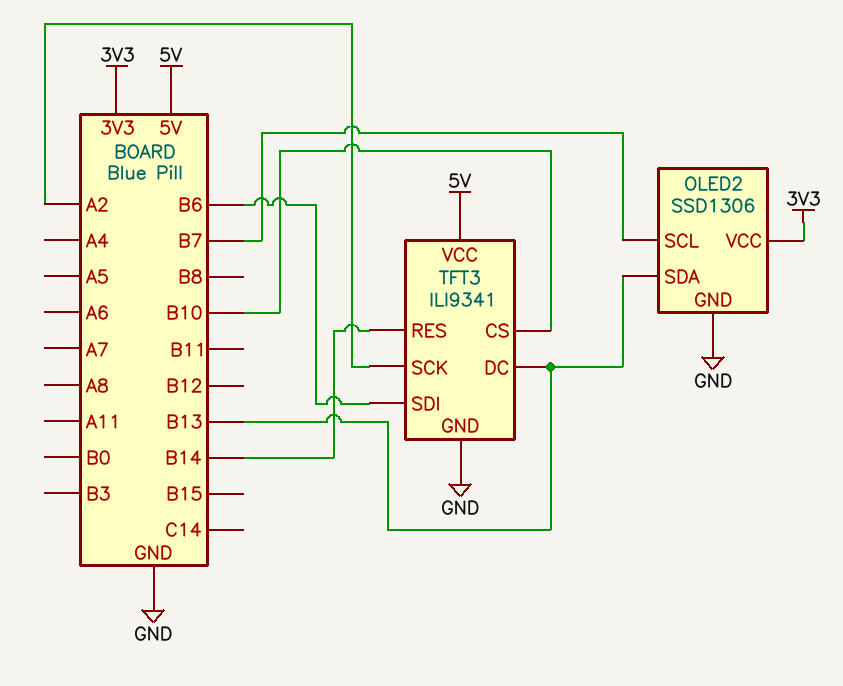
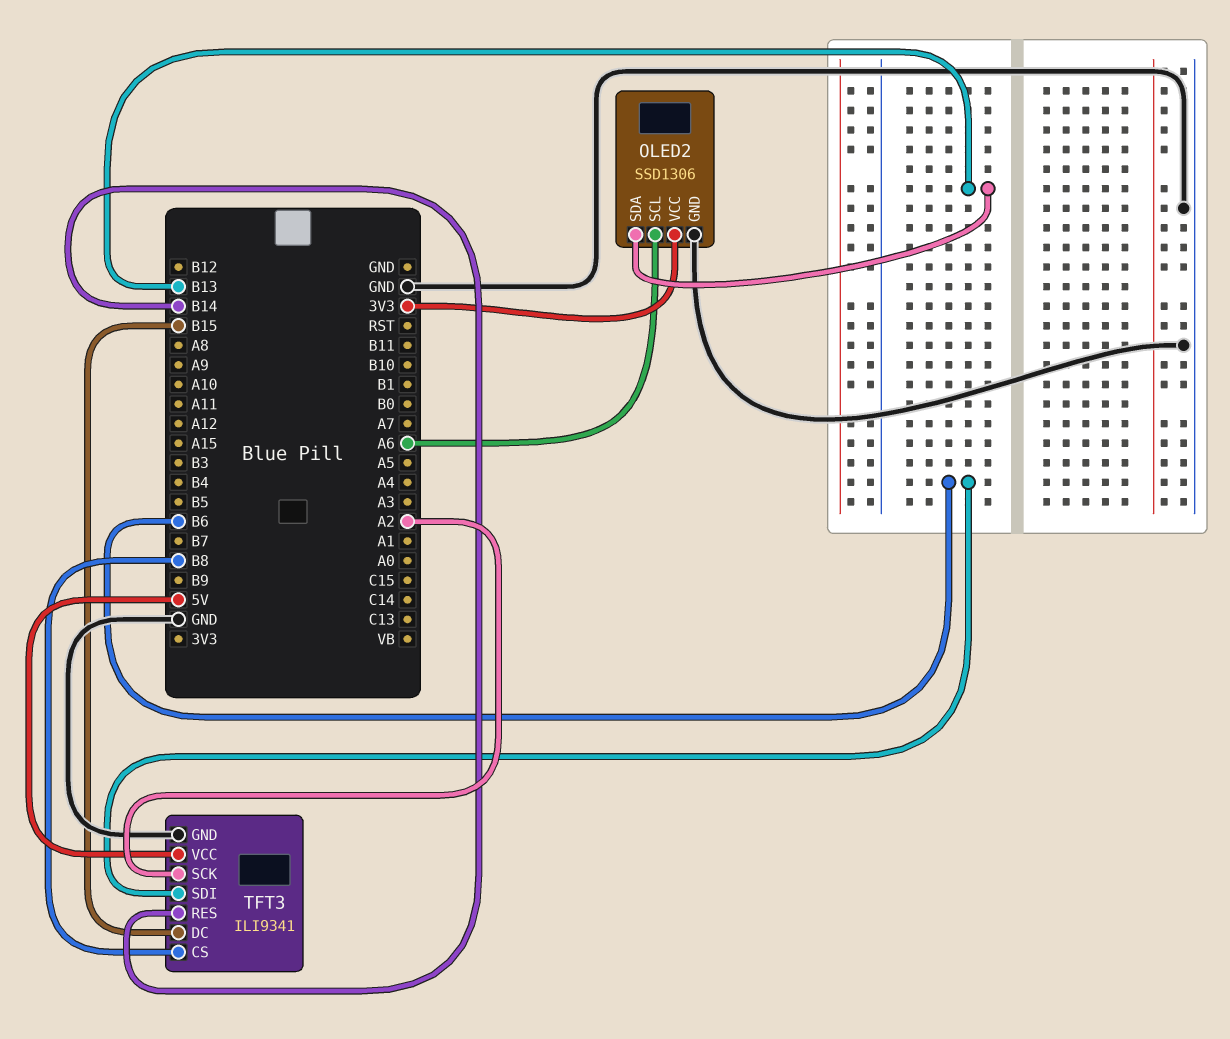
OLED2 pin SCL: B7 -> A6
TFT3 pin CS: B10 -> B8
TFT3 pin DC: B13 -> B15

